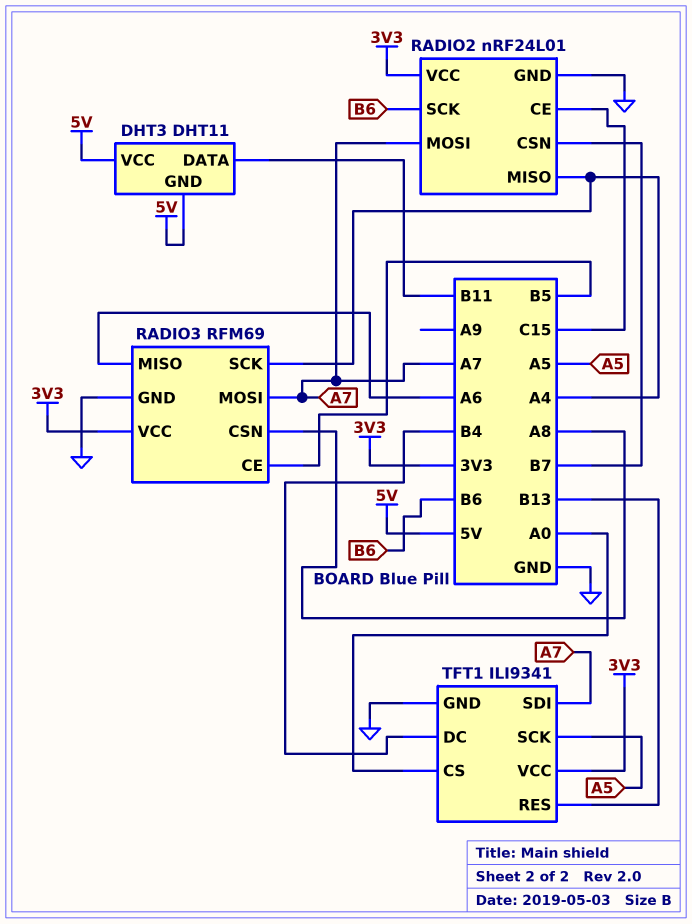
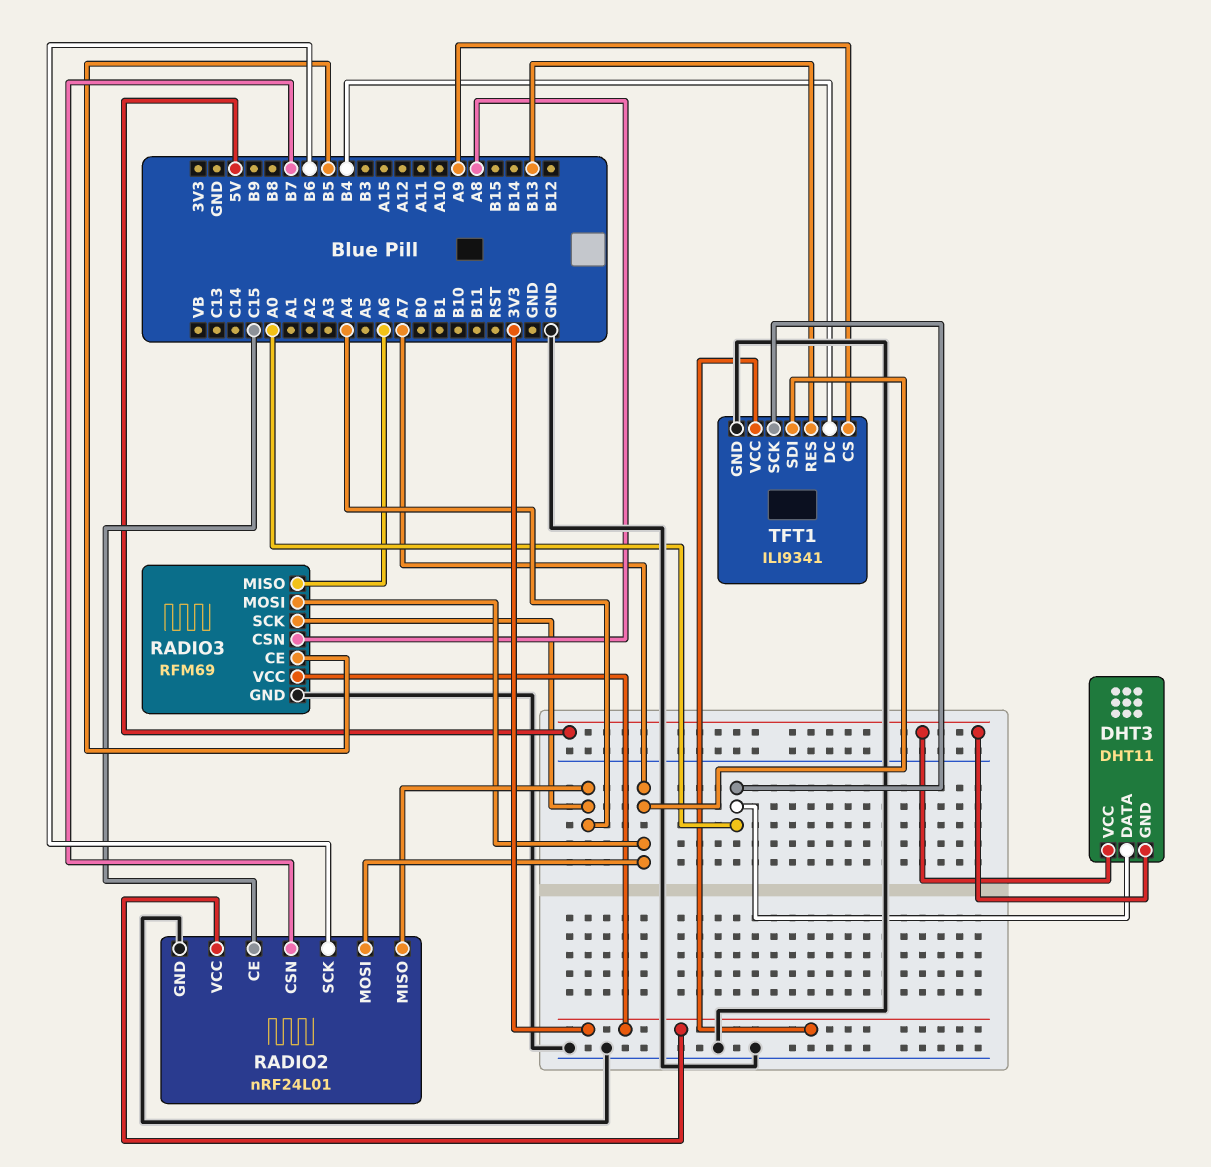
DHT3 pin DATA: B11 -> A0
TFT1 pin CS: A0 -> A9
TFT1 pin SCK: A5 -> A0

